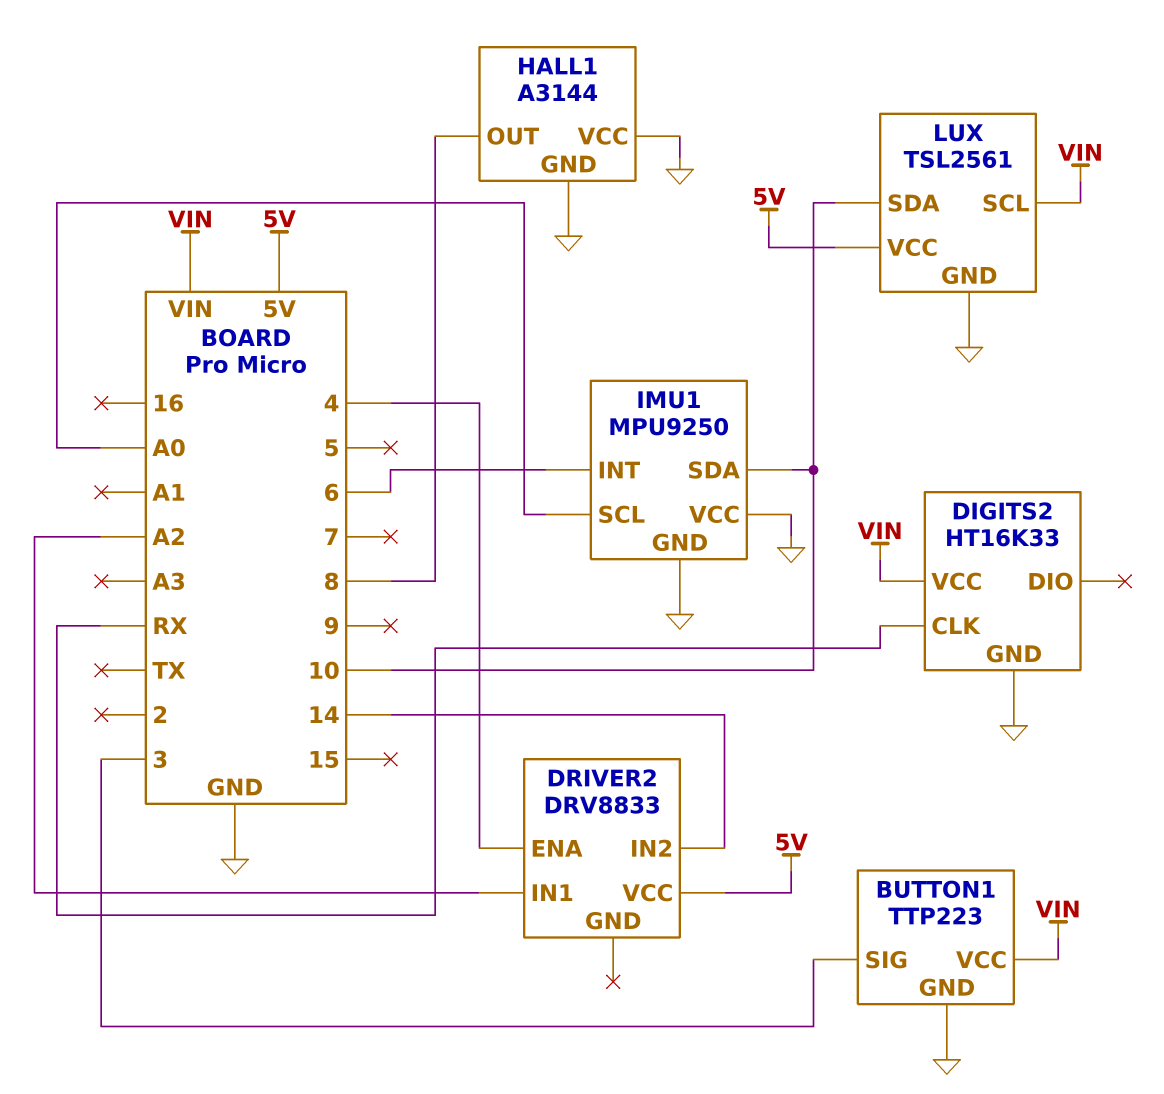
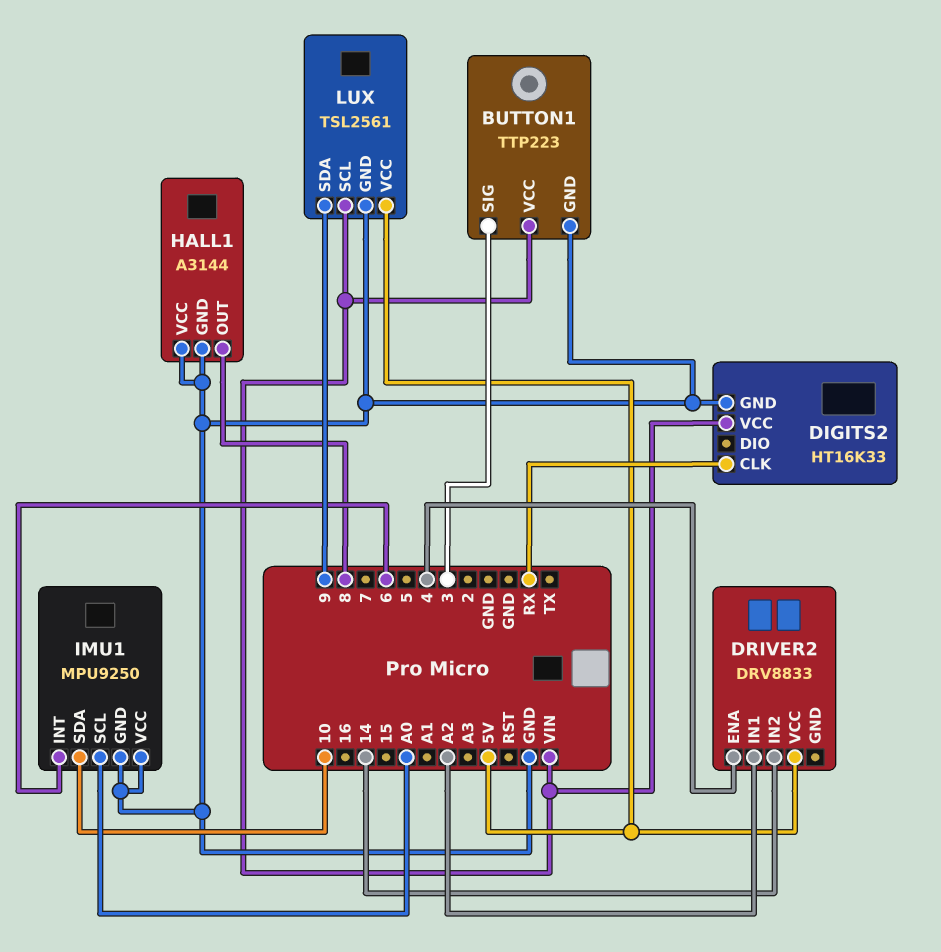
LUX pin SDA: 10 -> 9

